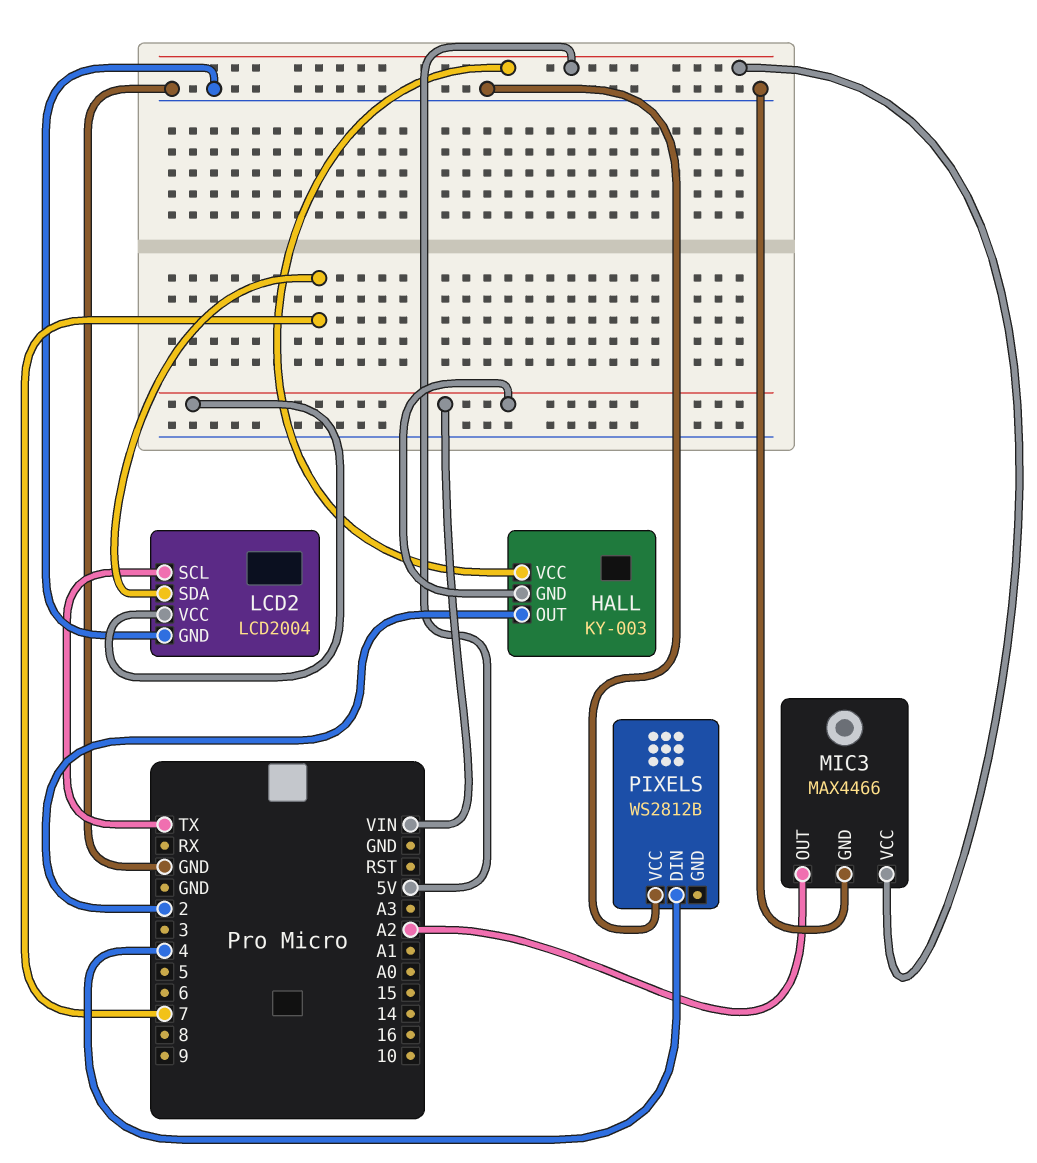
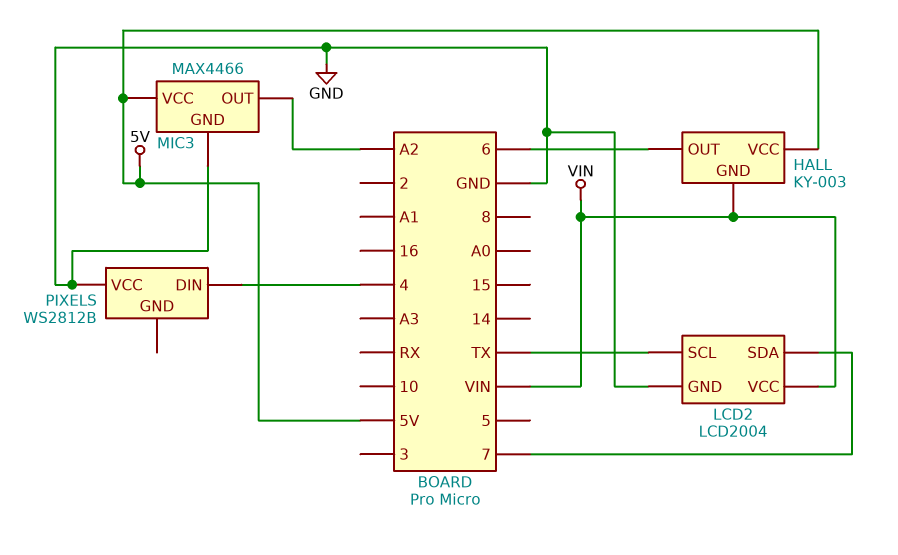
HALL pin OUT: 2 -> 6

